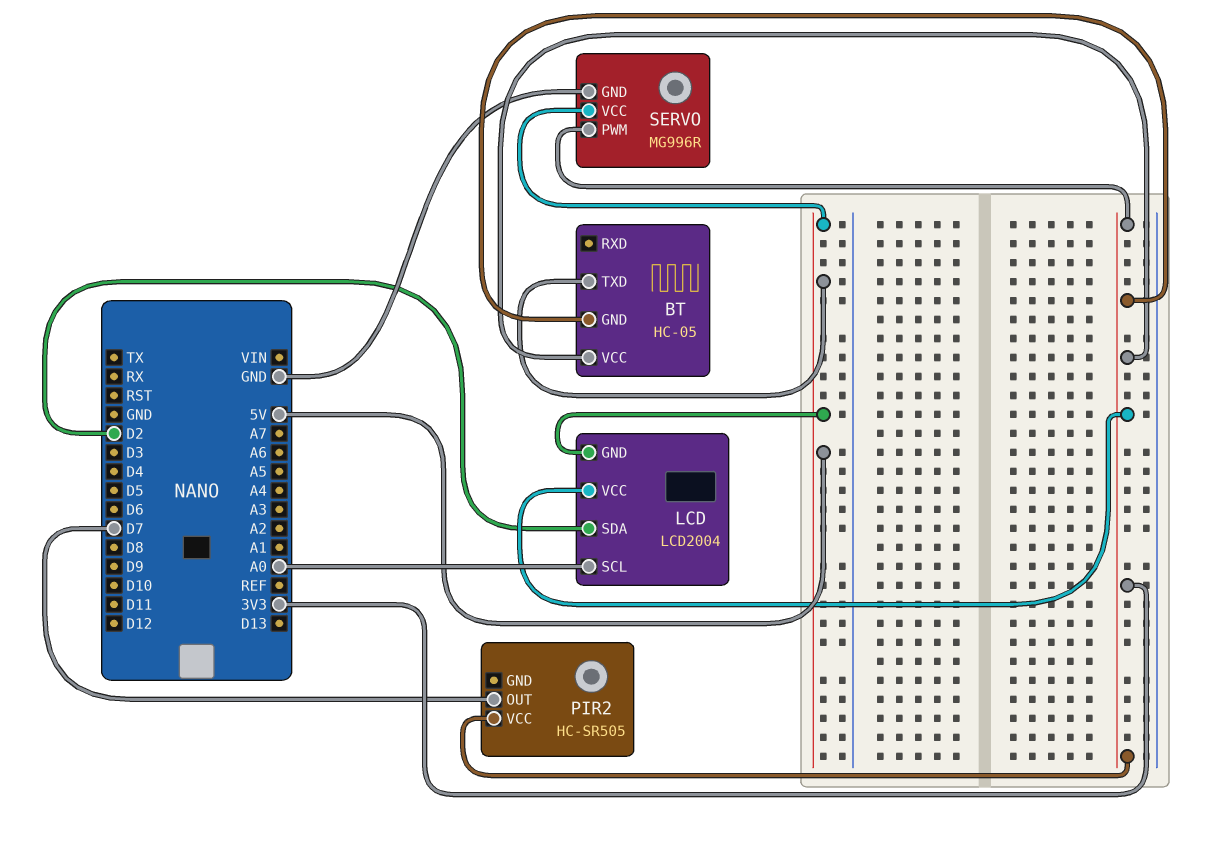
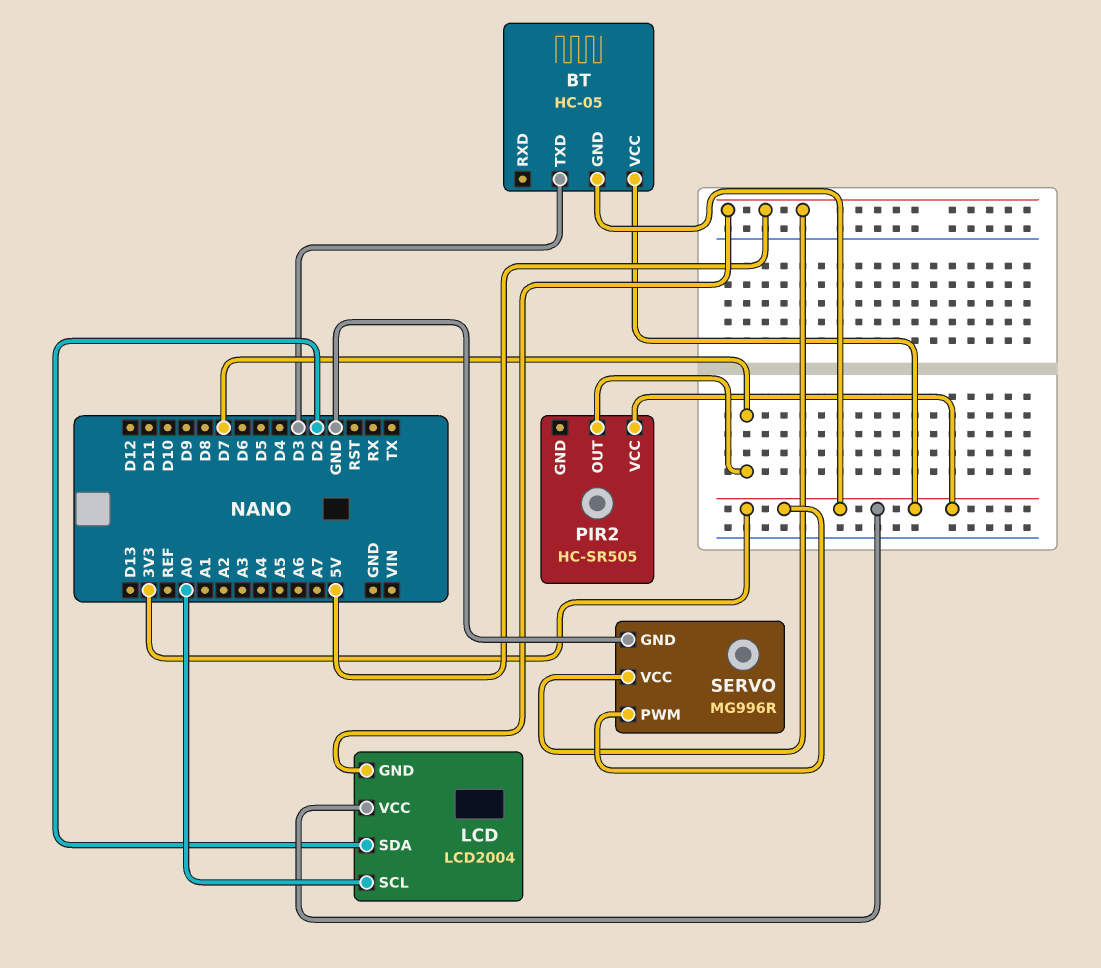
BT pin TXD: 5V -> D3

